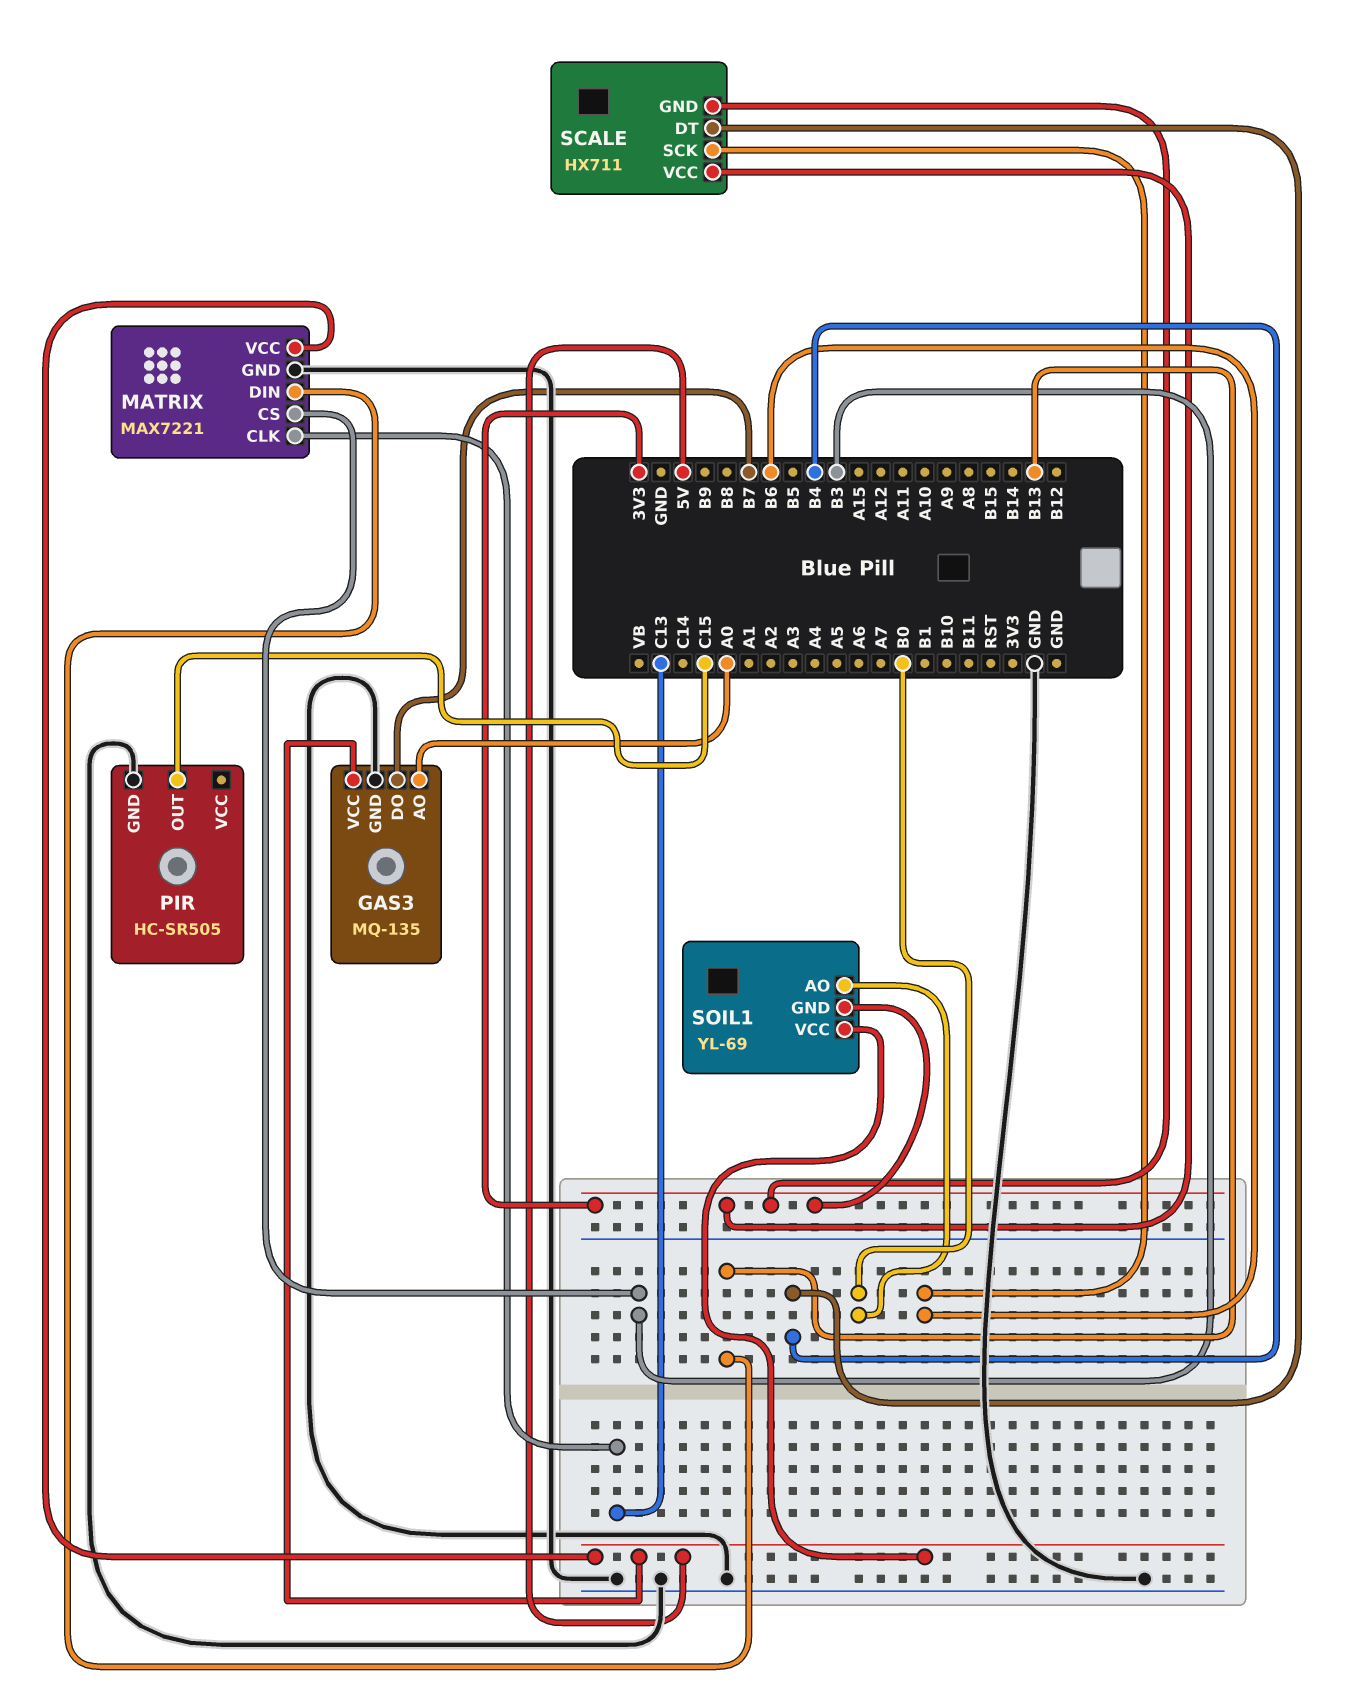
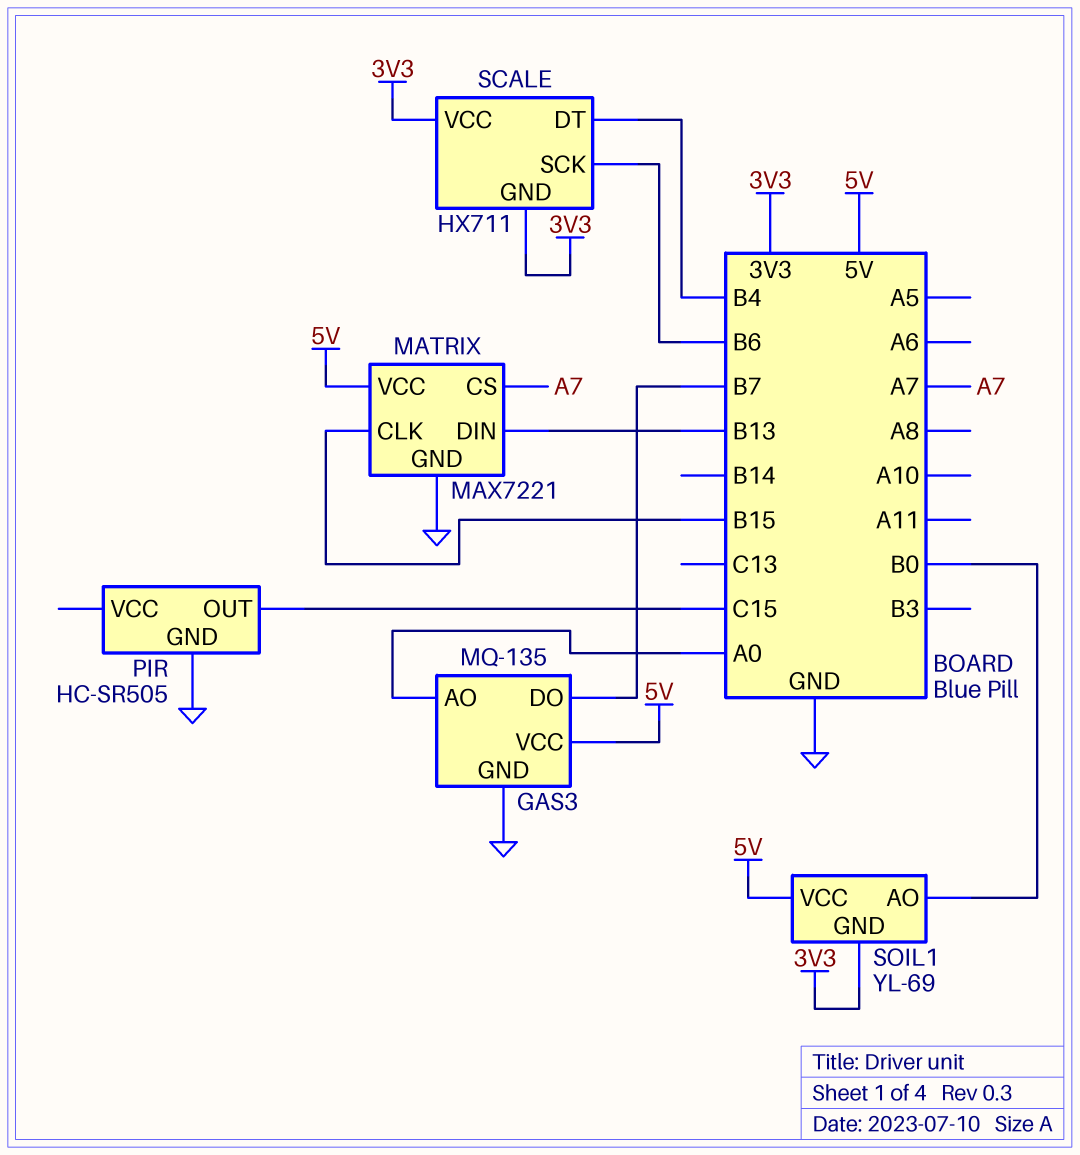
MATRIX pin CLK: C13 -> B15
MATRIX pin CS: B3 -> A7

